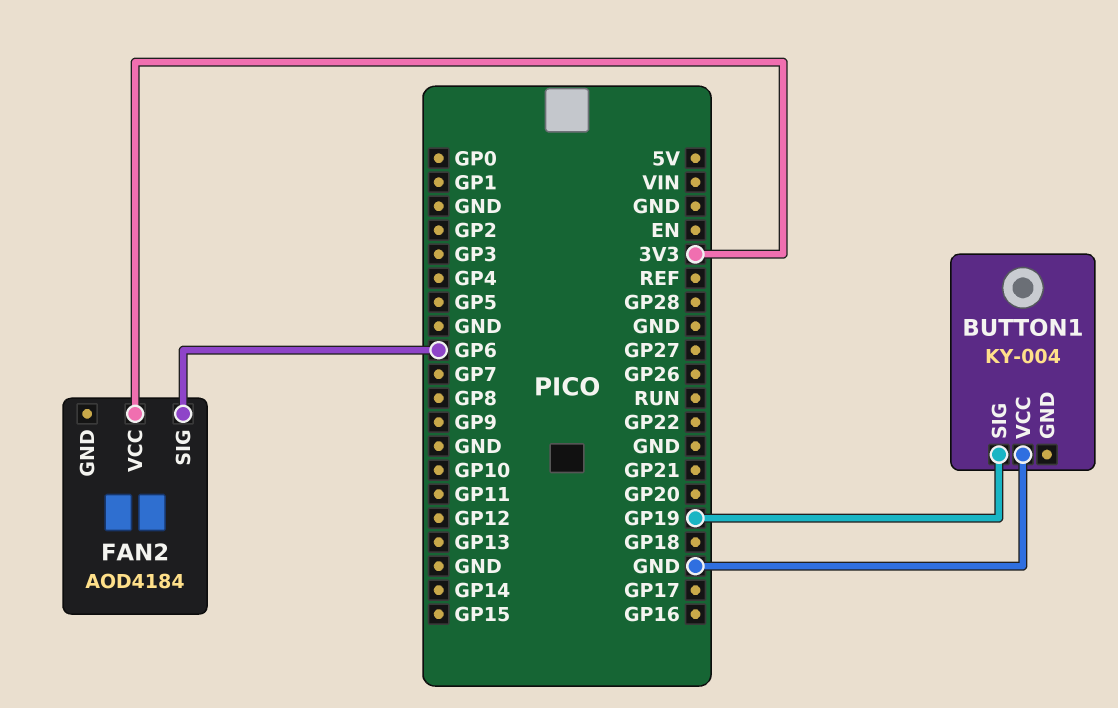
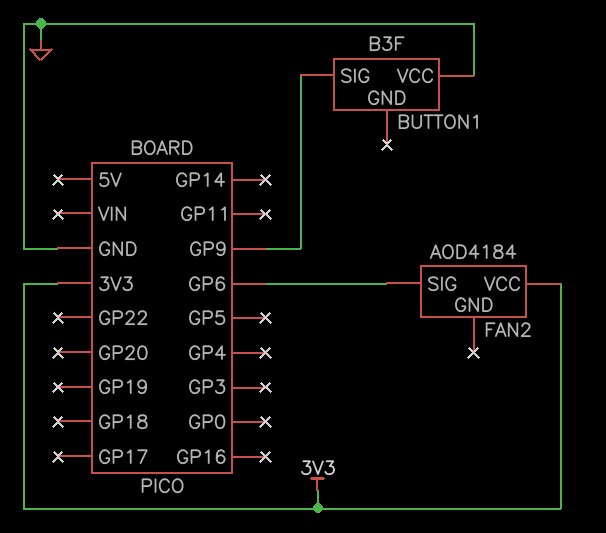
BUTTON1: KY-004 -> B3F
BUTTON1 pin SIG: GP19 -> GP9

